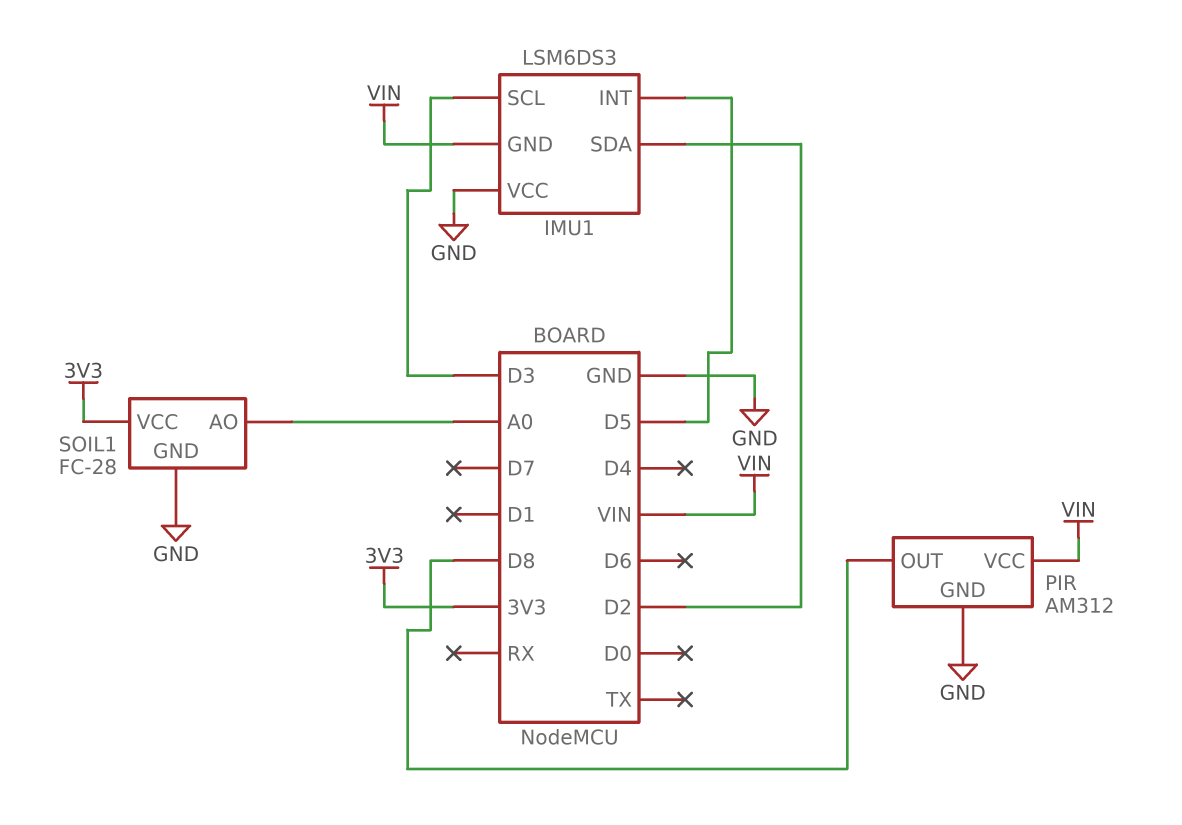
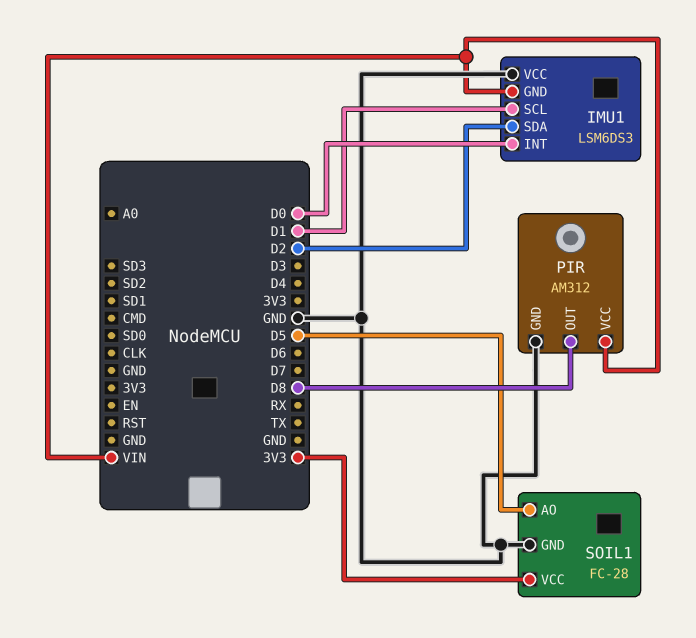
IMU1 pin INT: D5 -> D0
IMU1 pin SCL: D3 -> D1
SOIL1 pin AO: A0 -> D5

